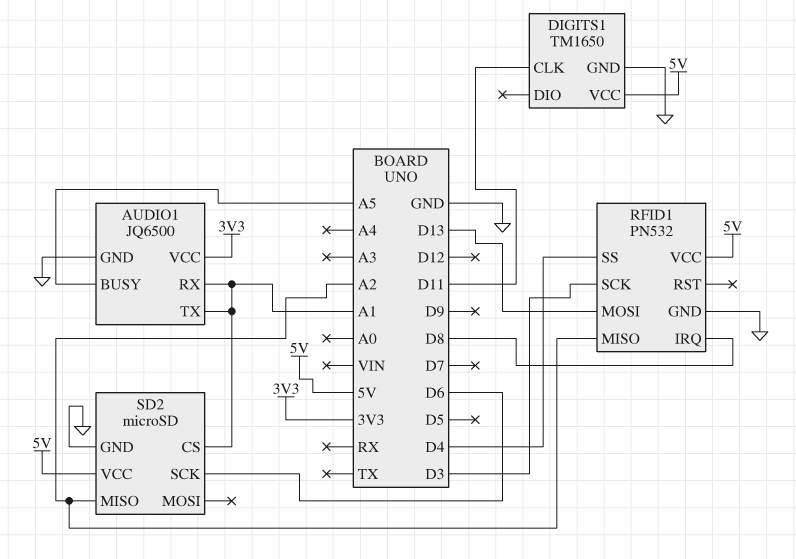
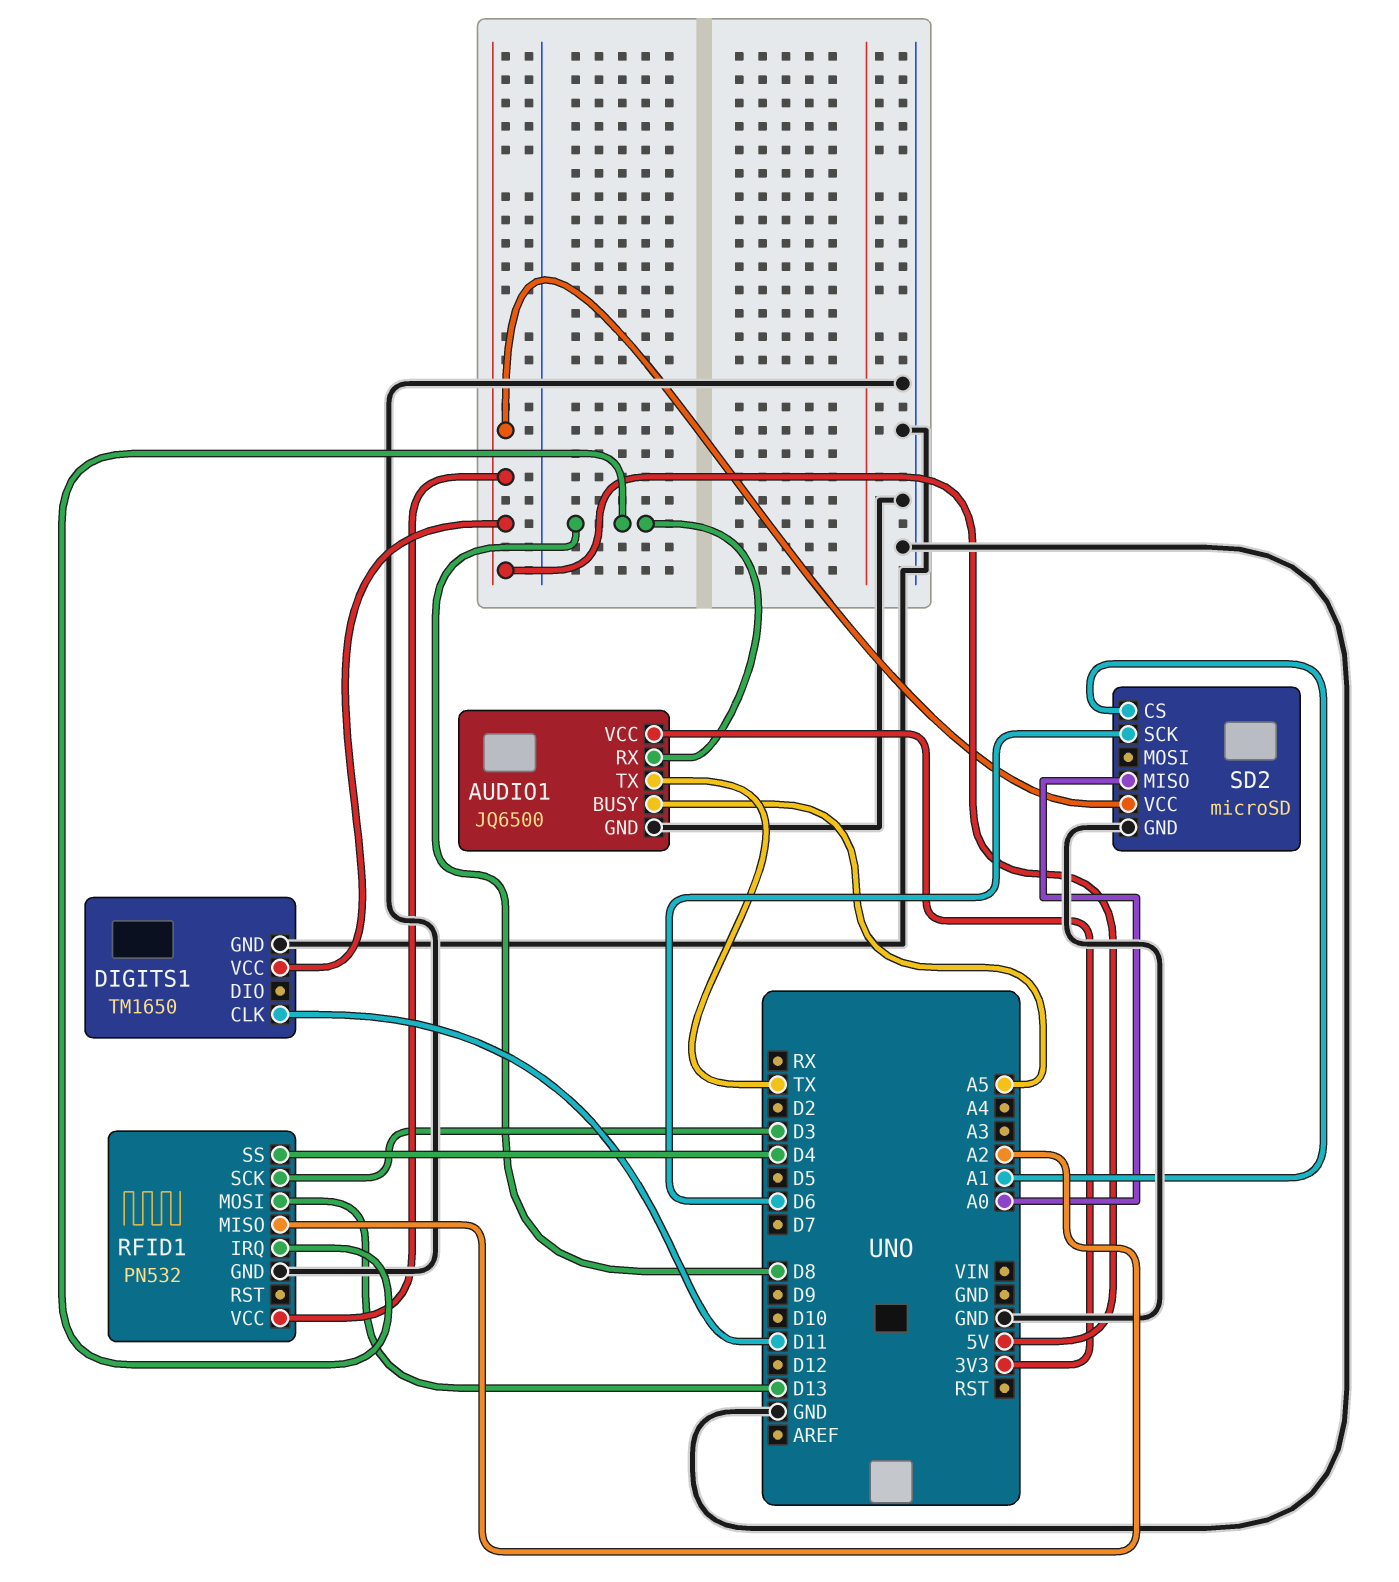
AUDIO1 pin RX: A1 -> D8
AUDIO1 pin TX: A1 -> TX
SD2 pin MISO: A2 -> A0

